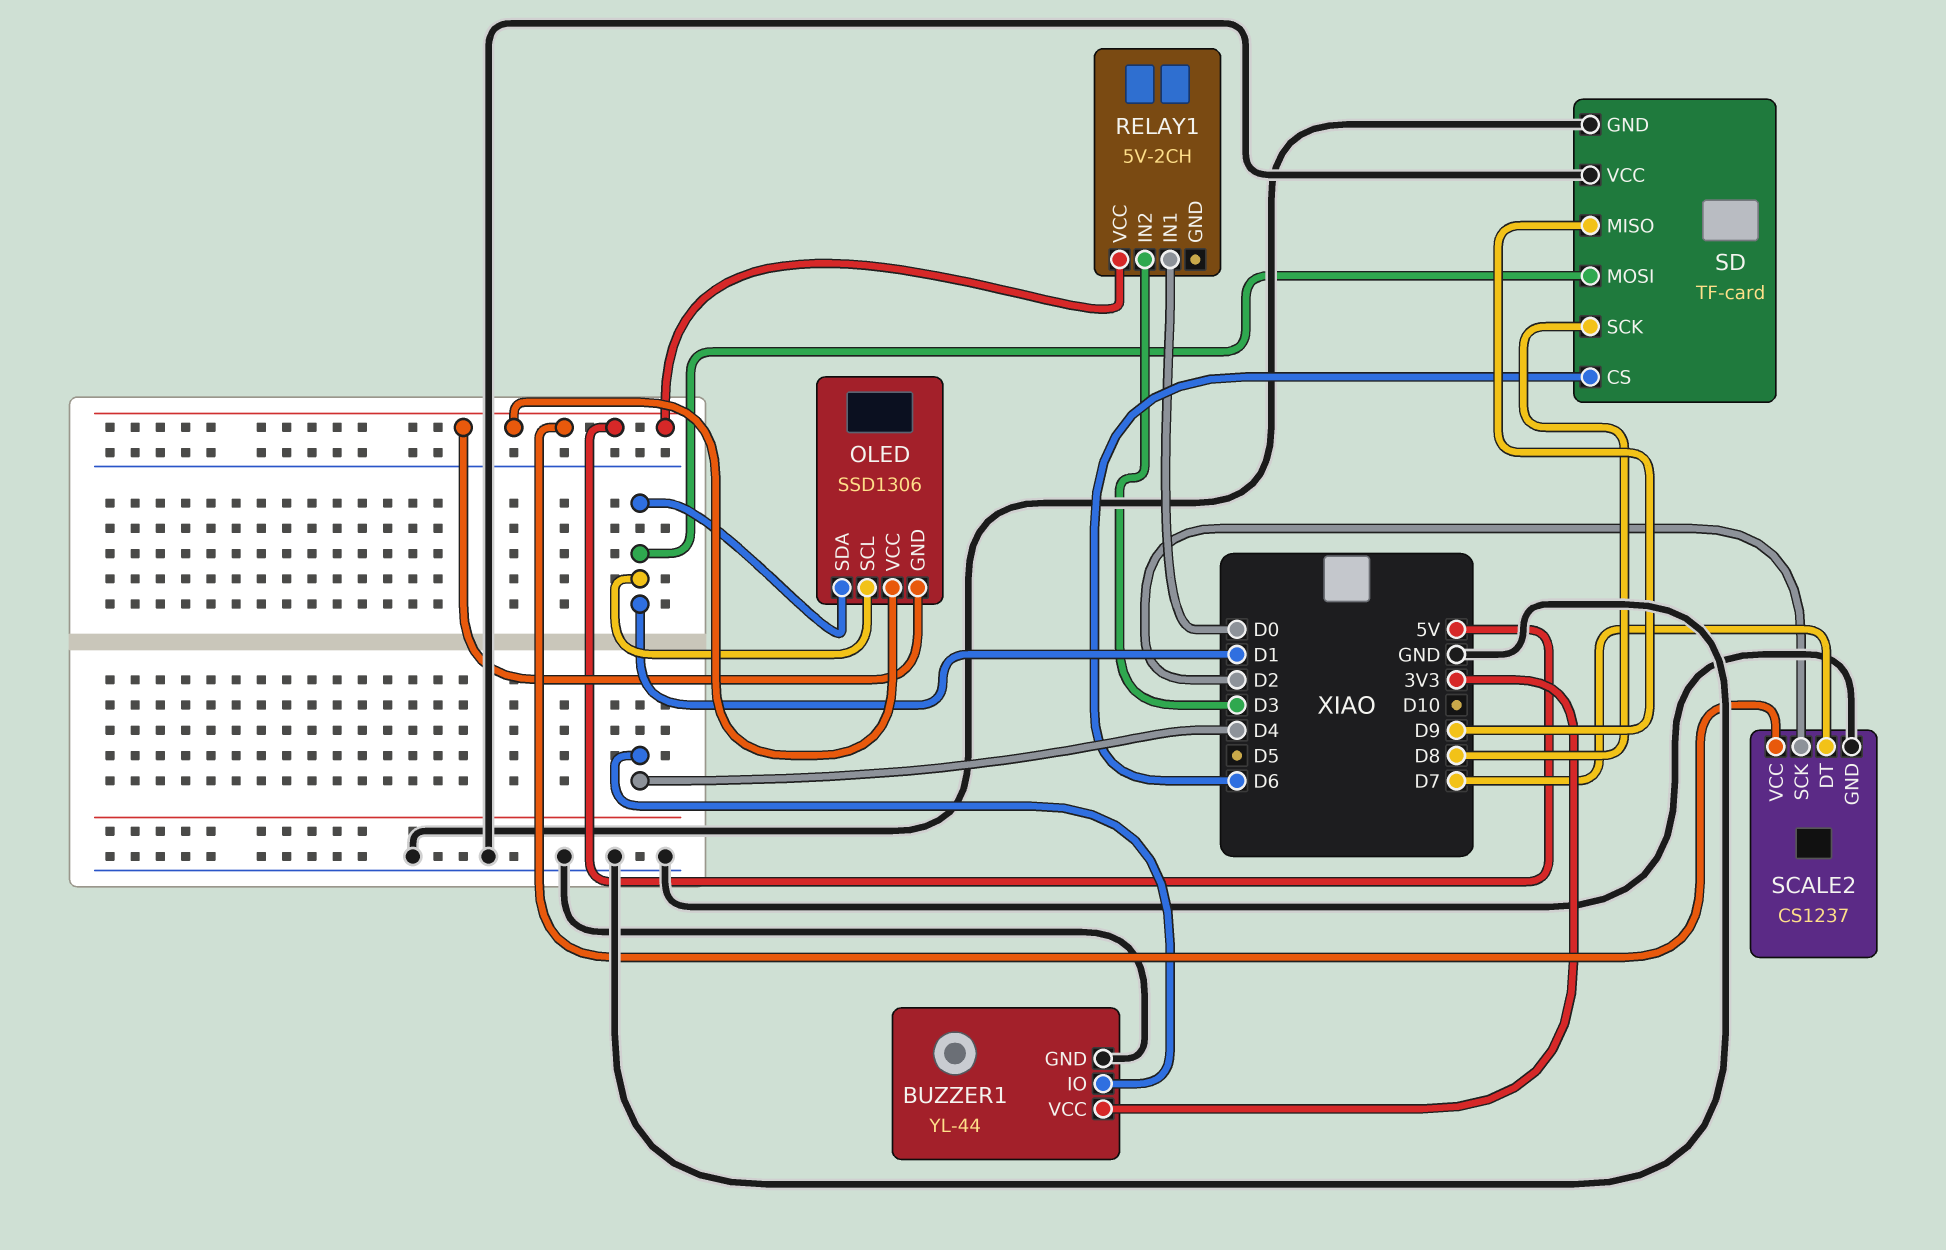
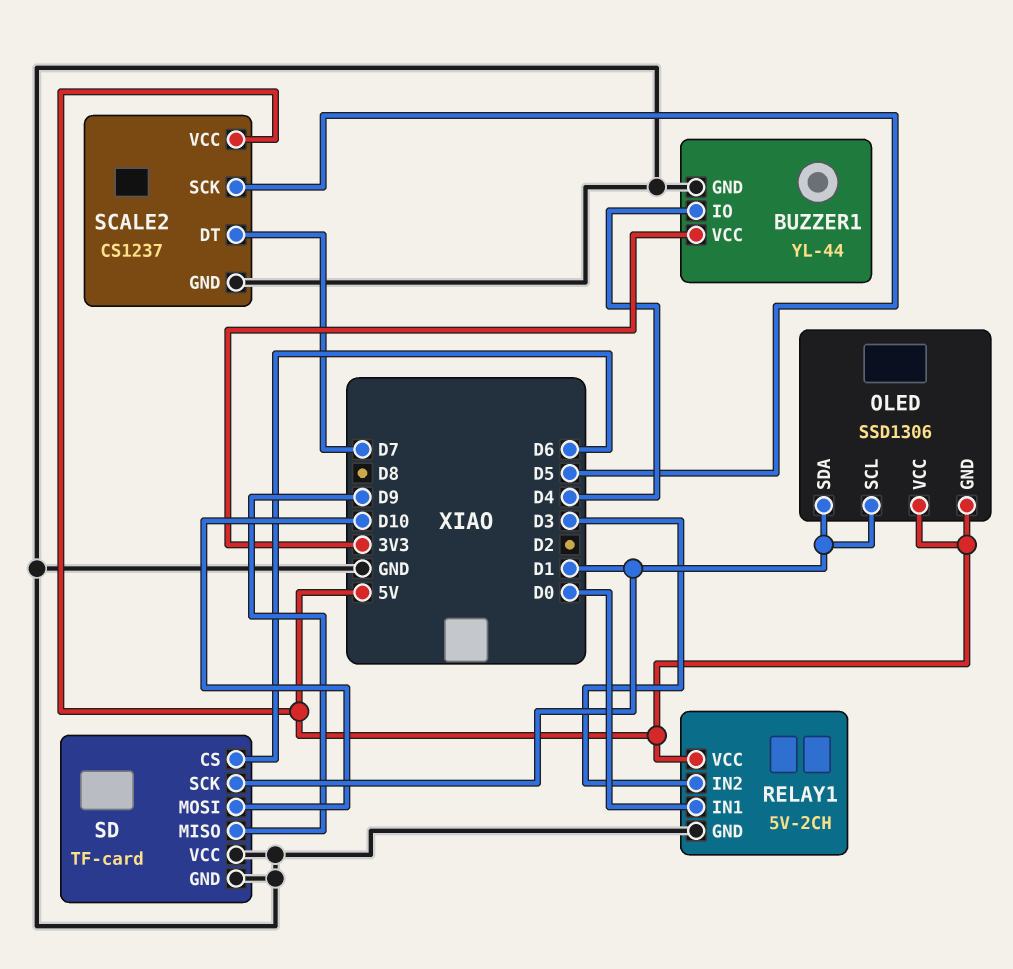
RELAY1 pin GND: none -> GND
SCALE2 pin SCK: D2 -> D5
SD pin MOSI: D1 -> D10
SD pin SCK: D8 -> D1

